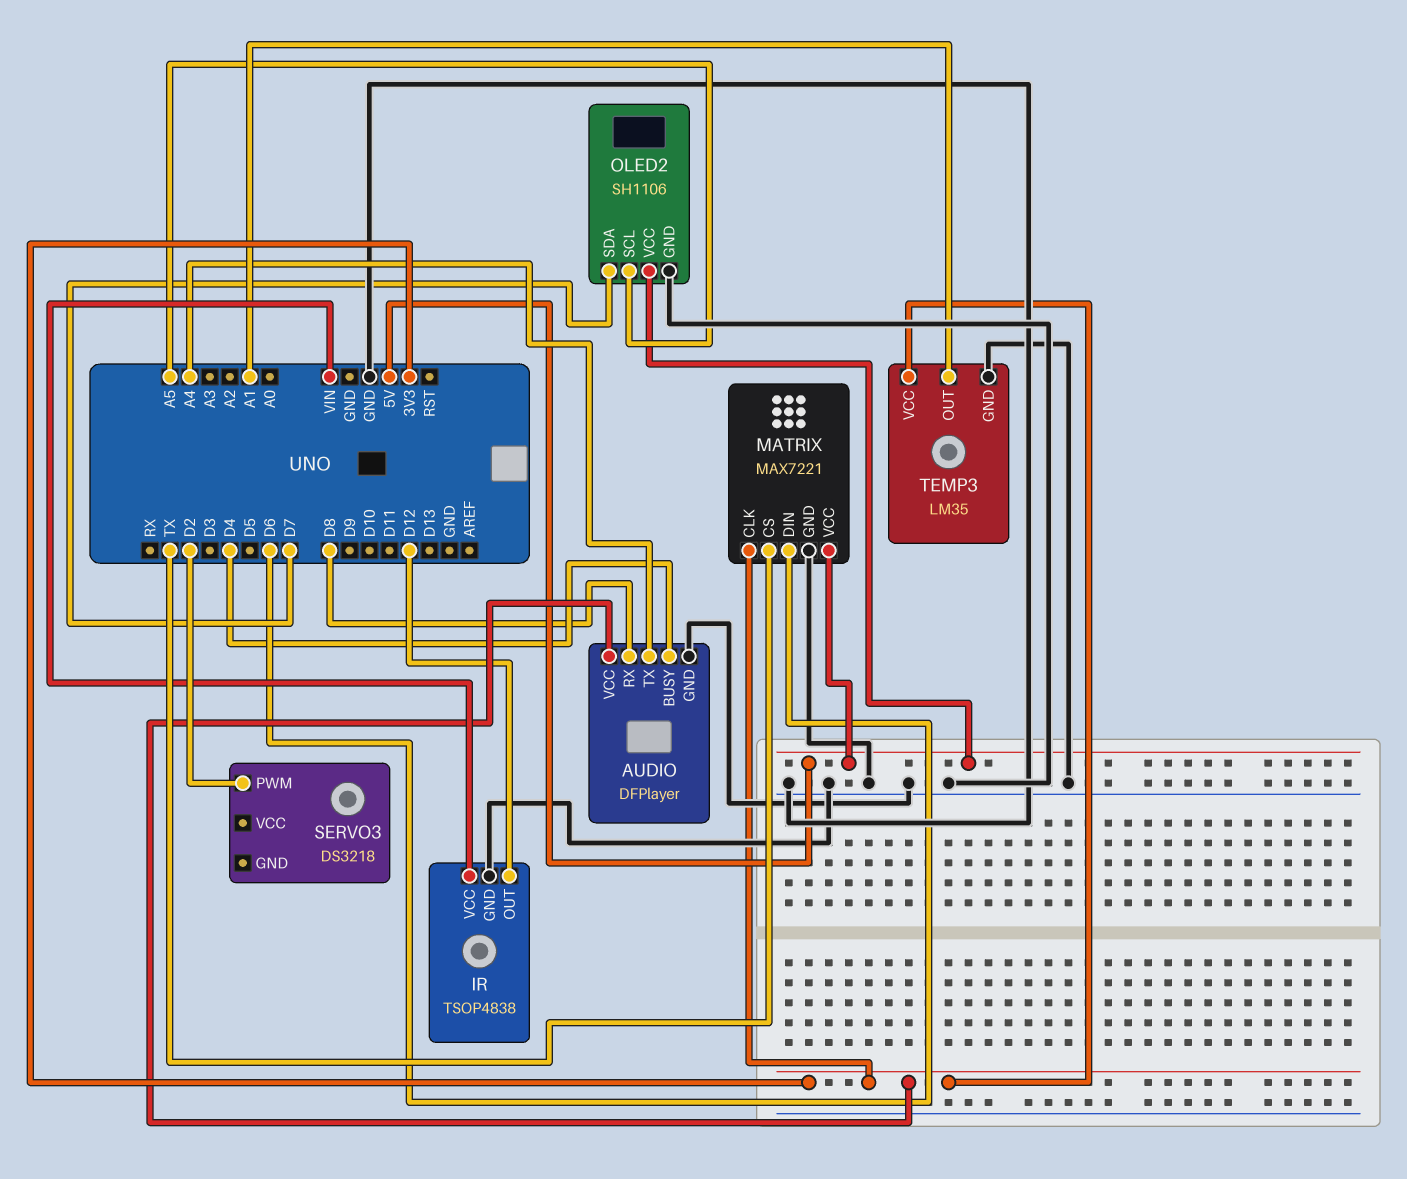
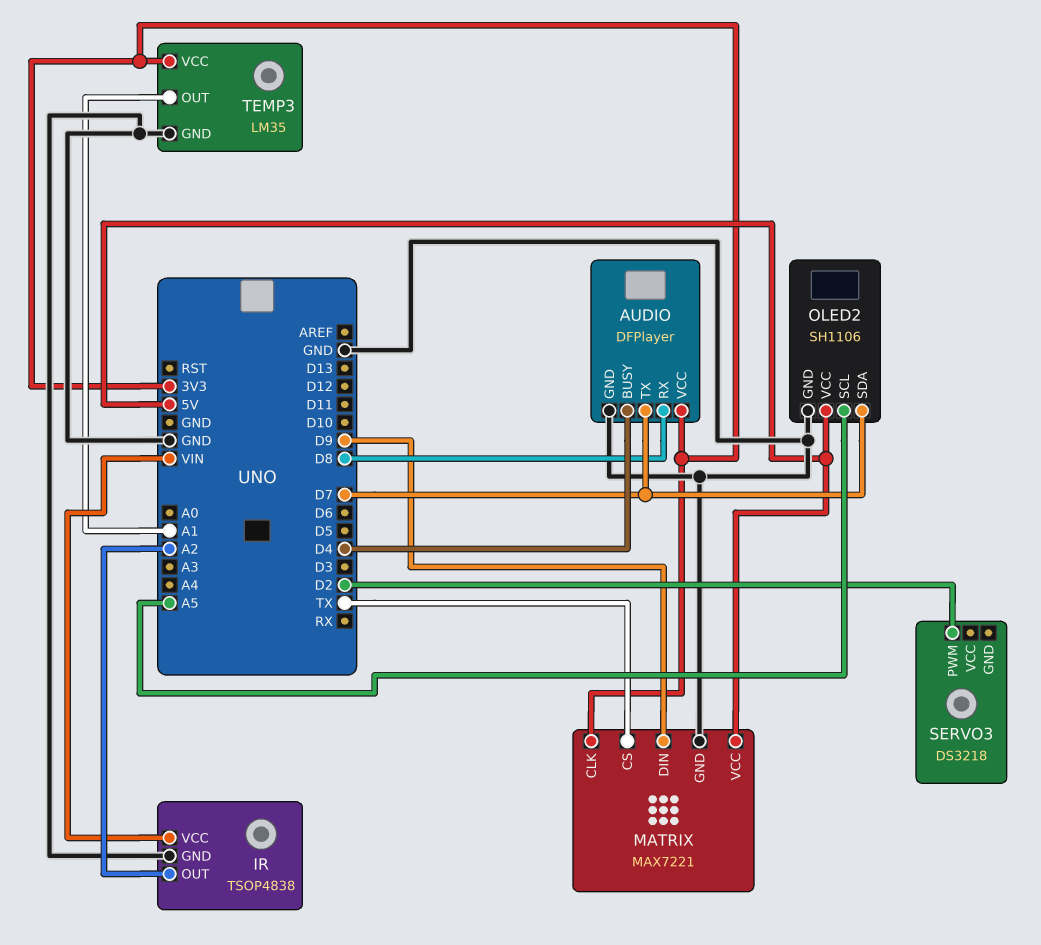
AUDIO pin TX: A4 -> D7
IR pin OUT: D12 -> A2
MATRIX pin DIN: D6 -> D9

